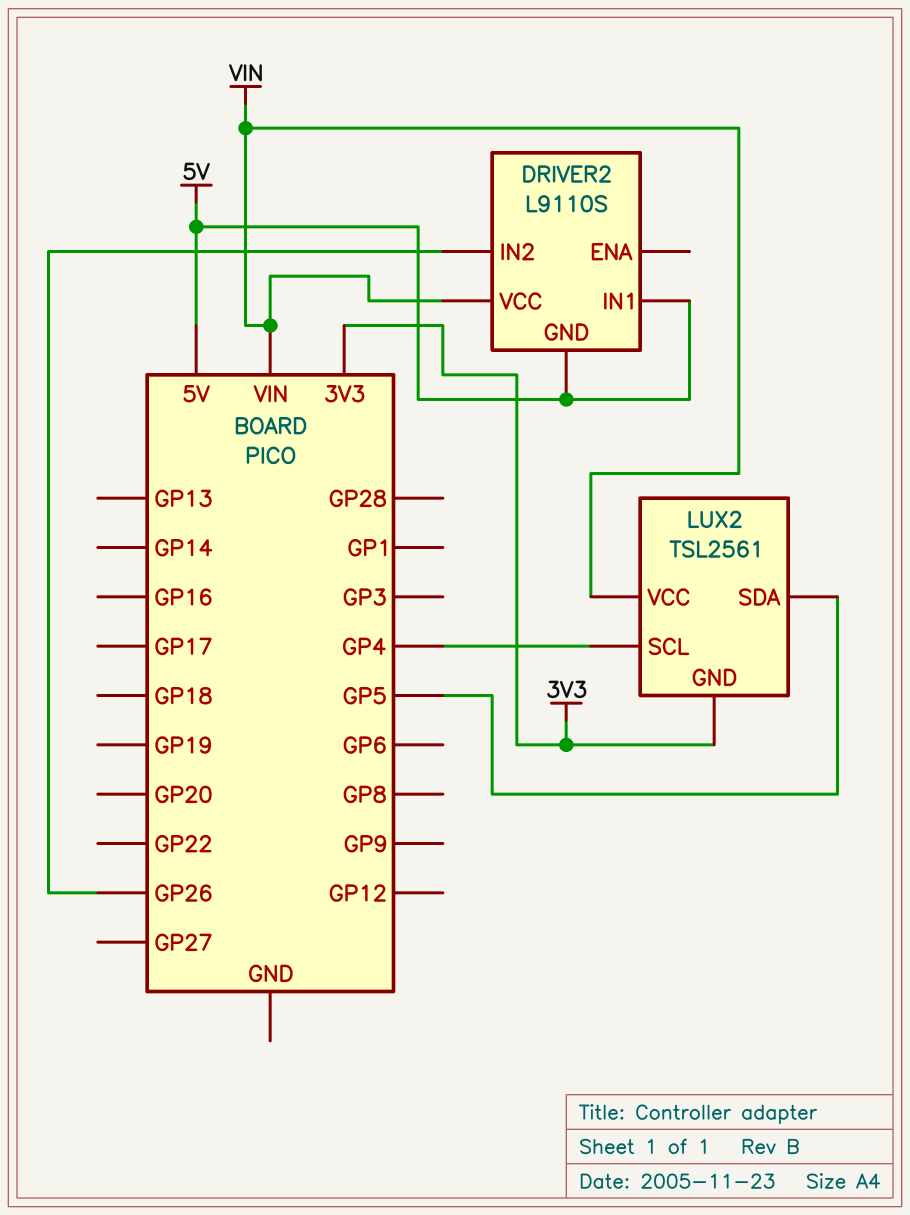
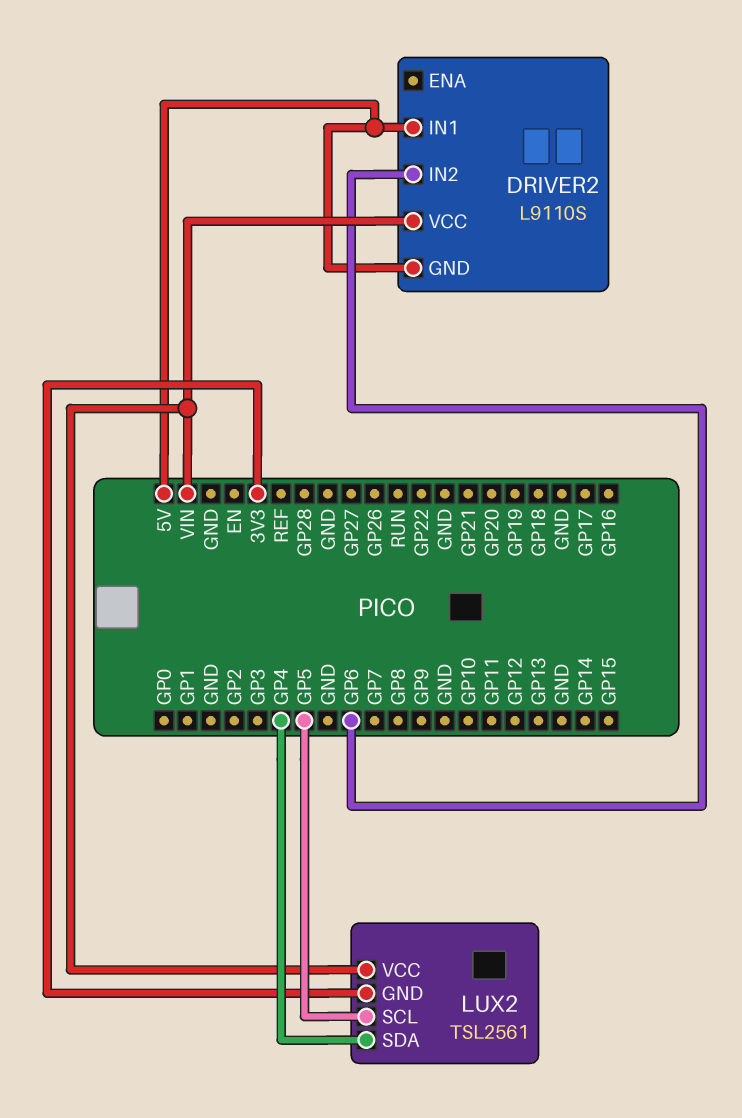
DRIVER2 pin IN2: GP26 -> GP6
LUX2 pin SCL: GP4 -> GP5
LUX2 pin SDA: GP5 -> GP4

